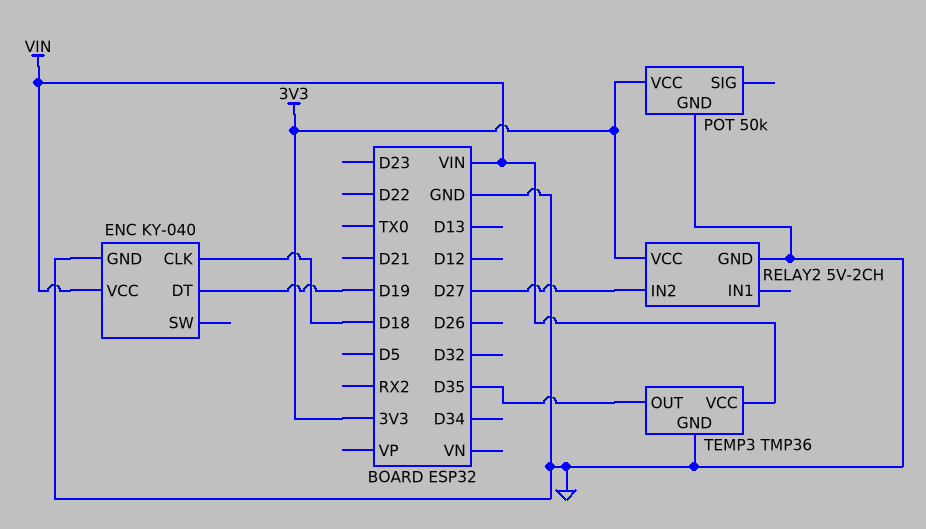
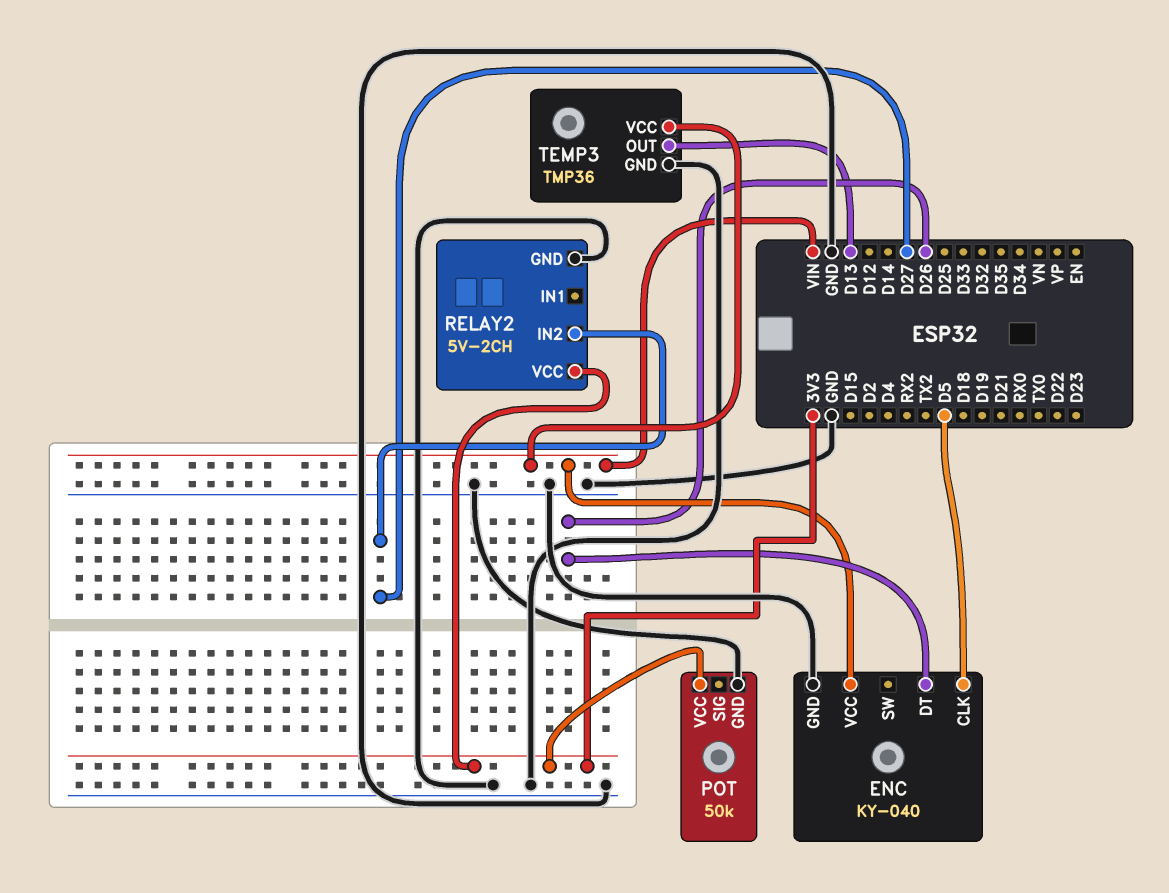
ENC pin CLK: D18 -> D5
ENC pin DT: D19 -> D26
TEMP3 pin OUT: D35 -> D13

